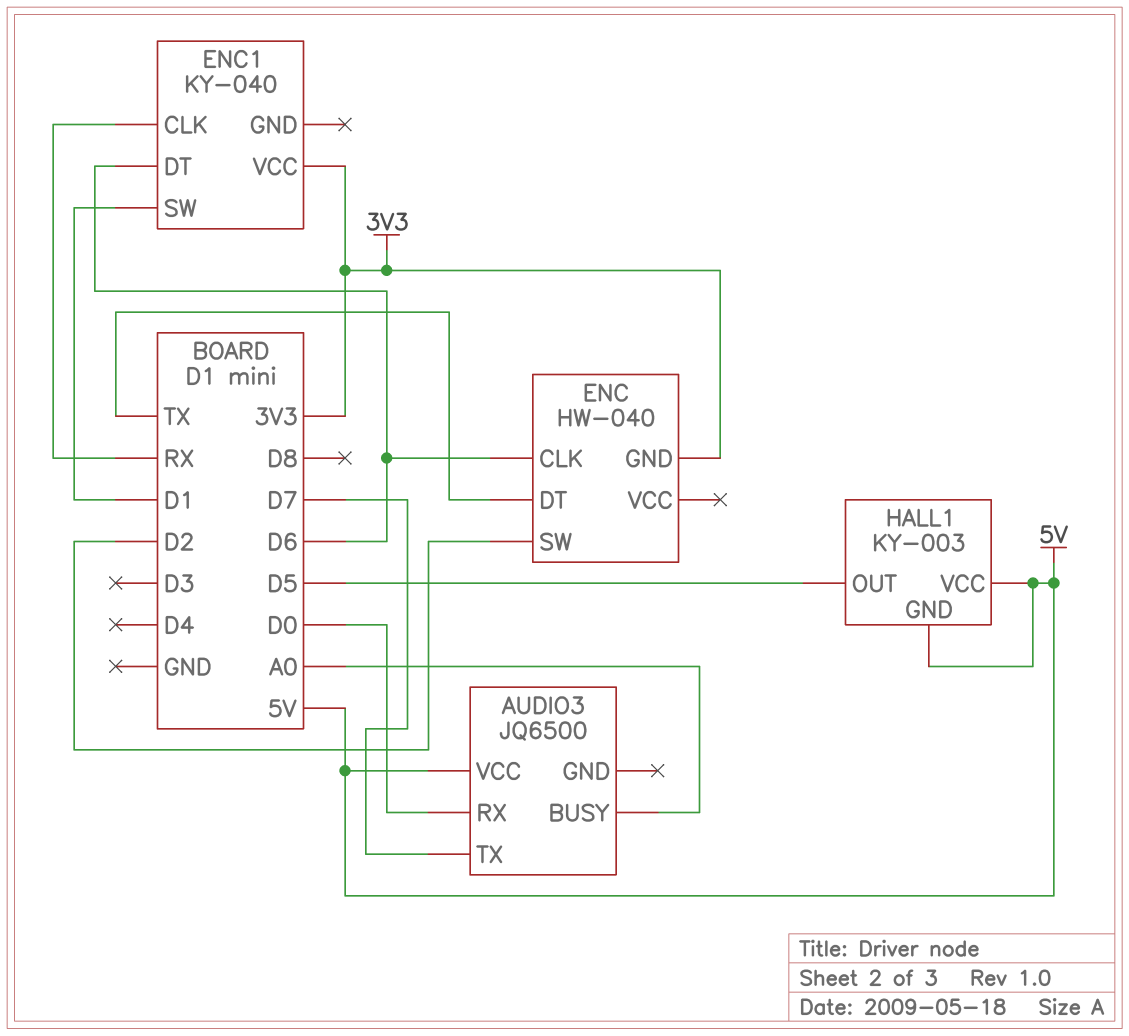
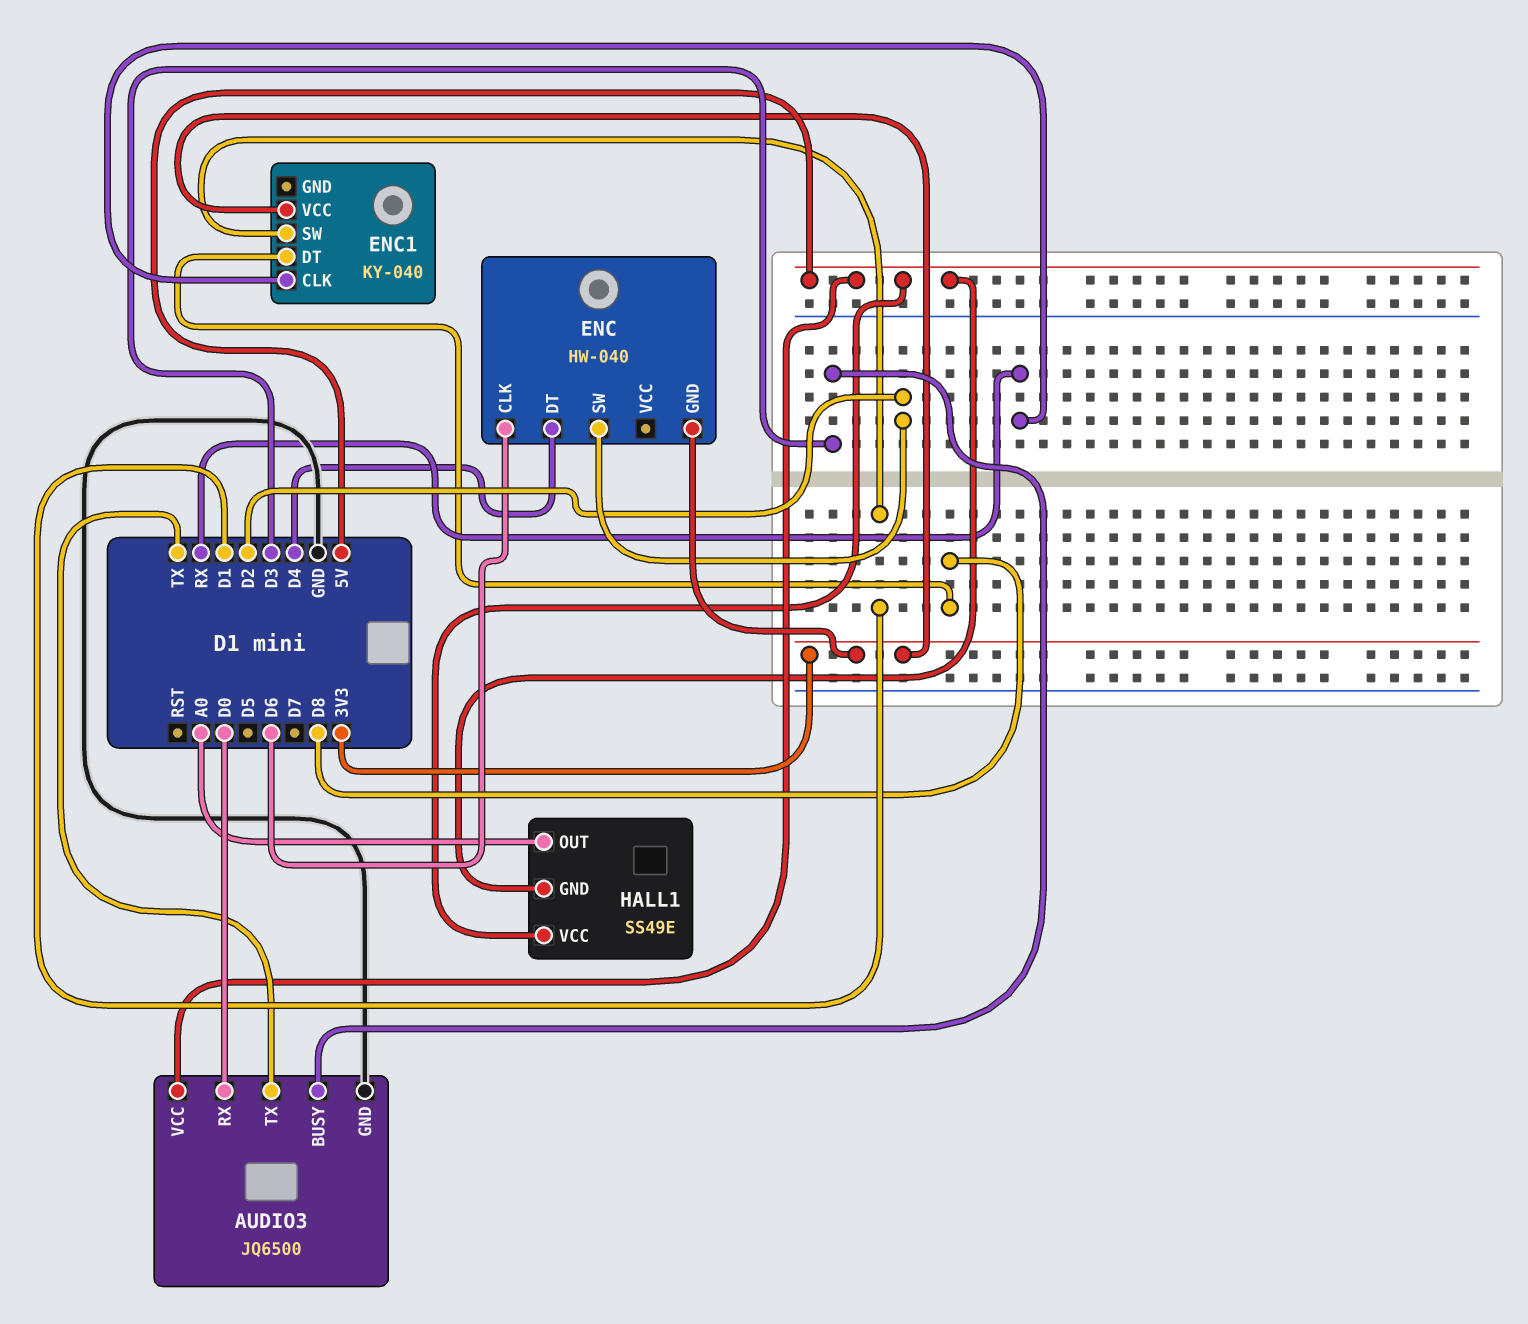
AUDIO3 pin BUSY: A0 -> D3
AUDIO3 pin GND: none -> GND
AUDIO3 pin TX: D7 -> TX
ENC pin DT: TX -> D4
ENC1 pin DT: D6 -> D8
HALL1: KY-003 -> SS49E
HALL1 pin OUT: D5 -> A0

